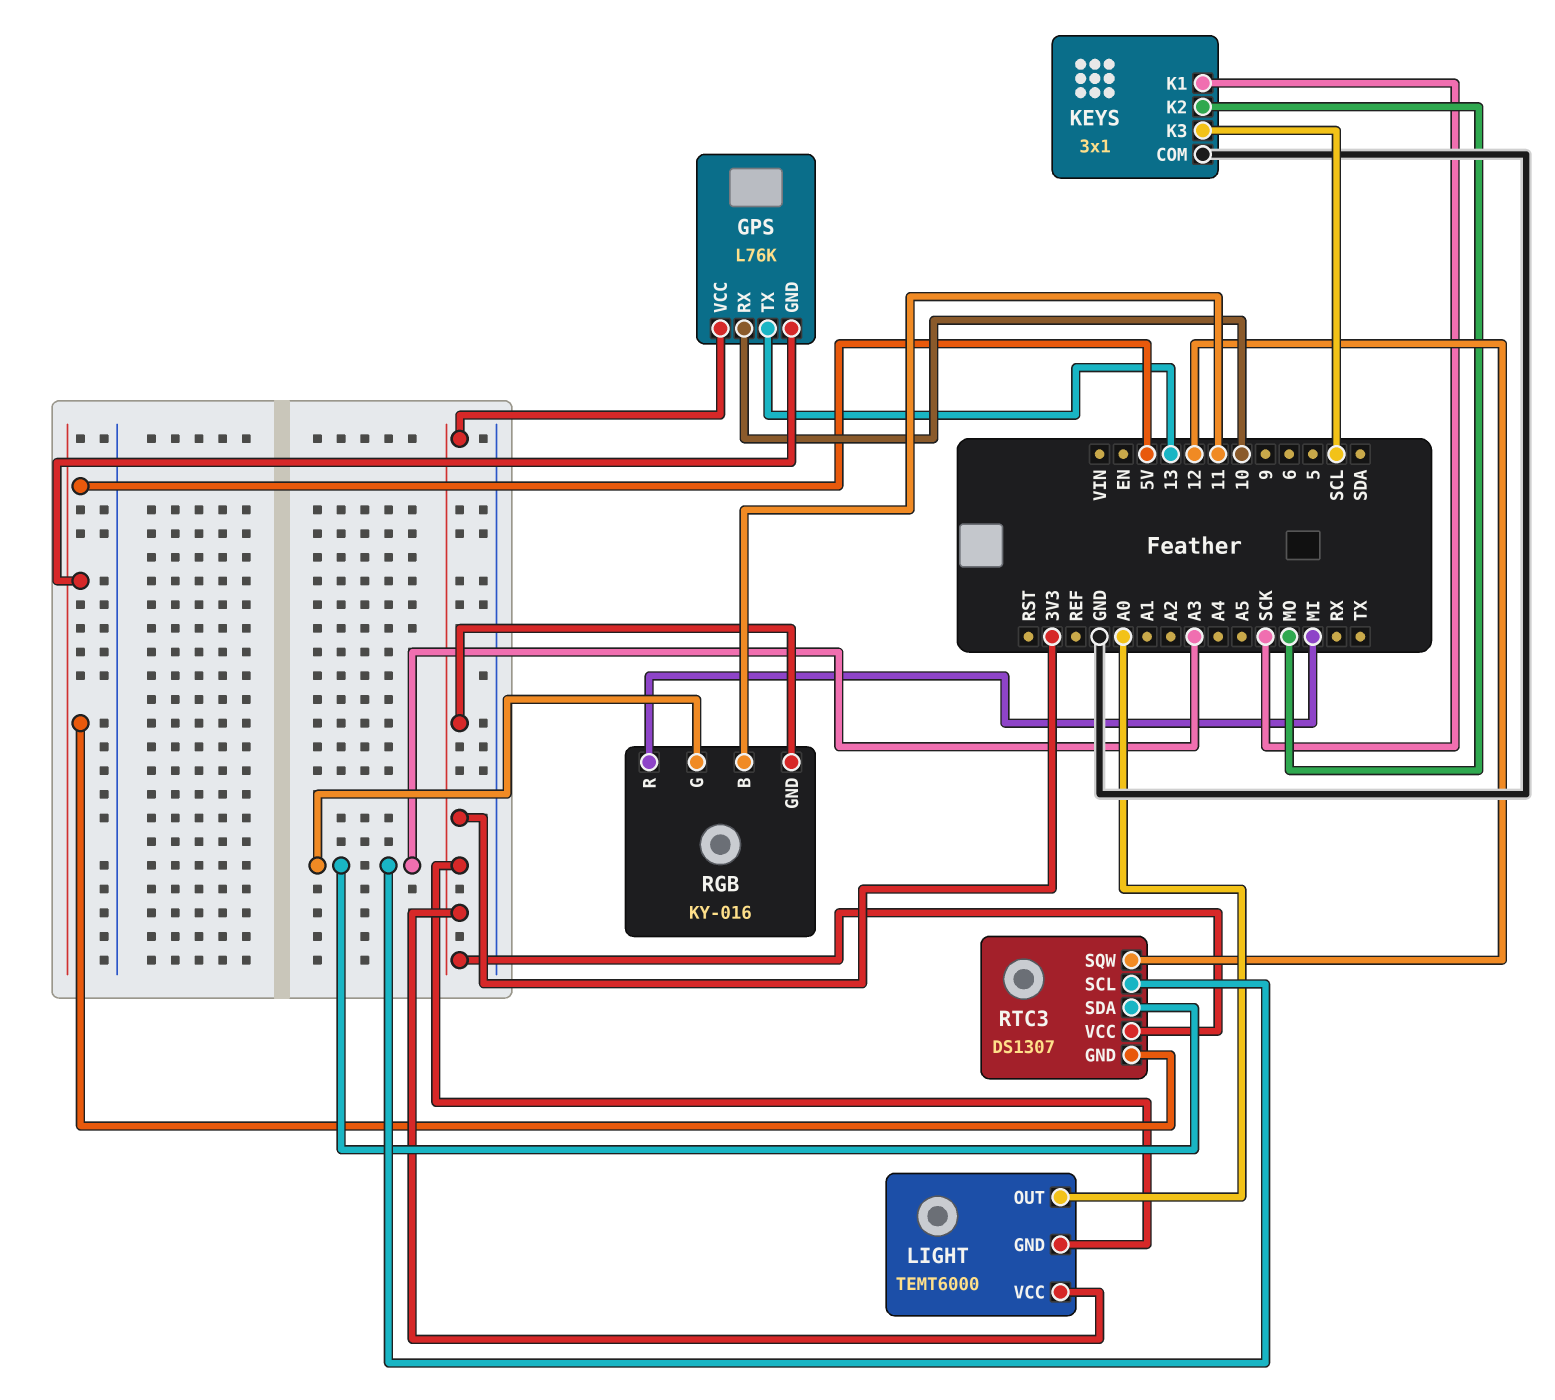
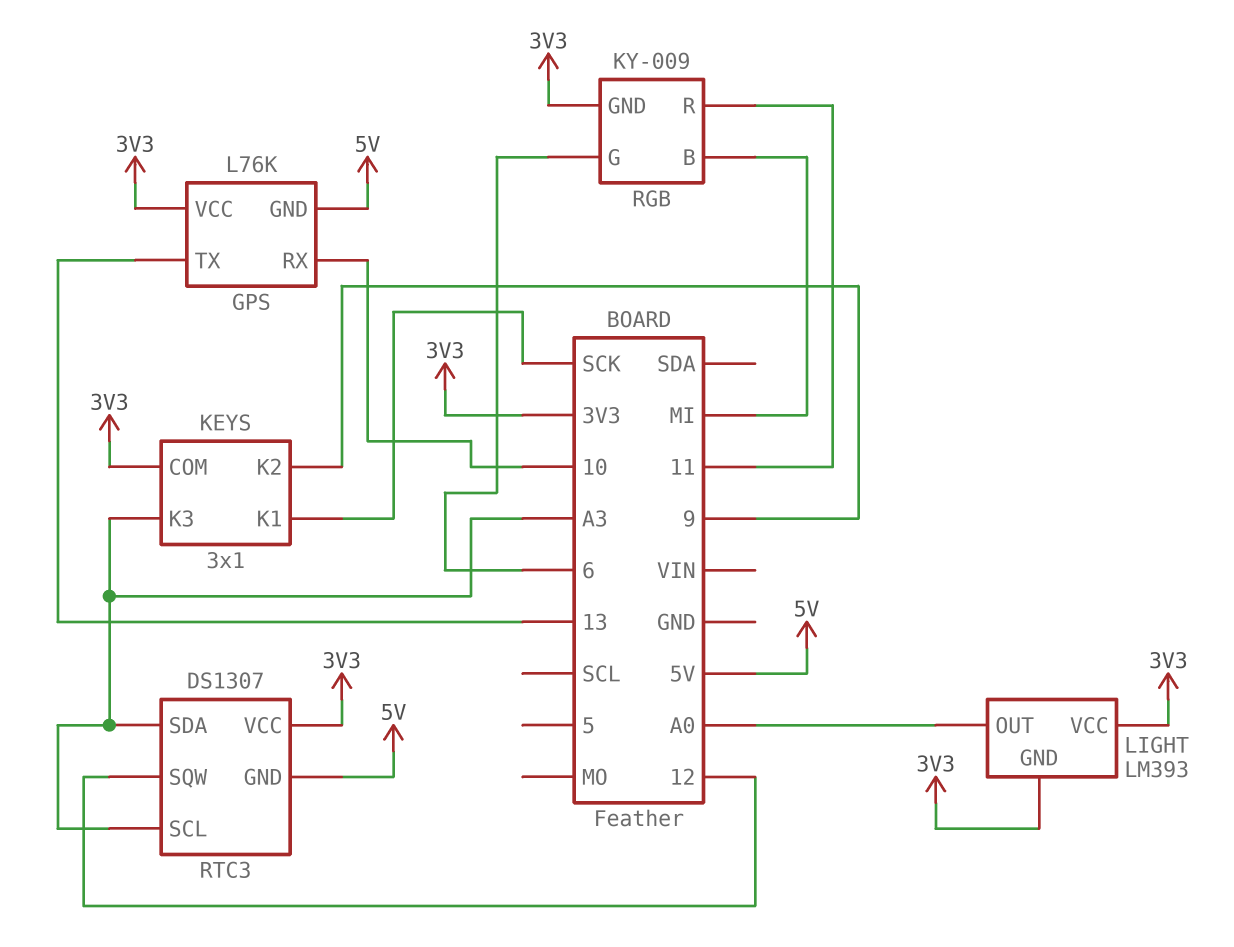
KEYS pin COM: GND -> 3V3
KEYS pin K2: MO -> 9
KEYS pin K3: SCL -> A3
LIGHT: TEMT6000 -> LM393
RGB: KY-016 -> KY-009
RGB pin B: 11 -> MI
RGB pin G: A3 -> 6
RGB pin R: MI -> 11

